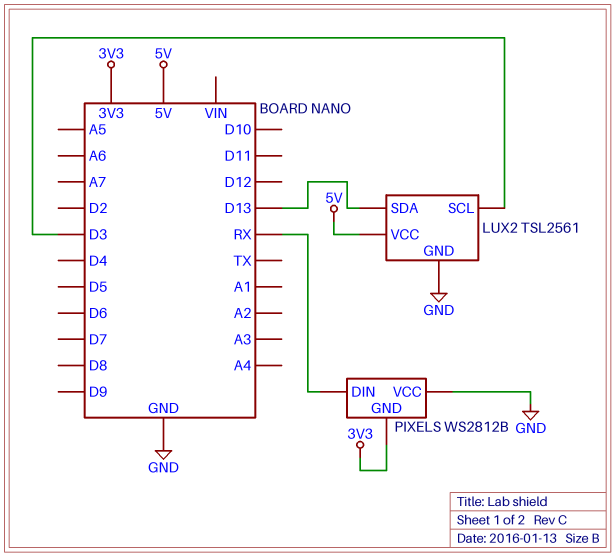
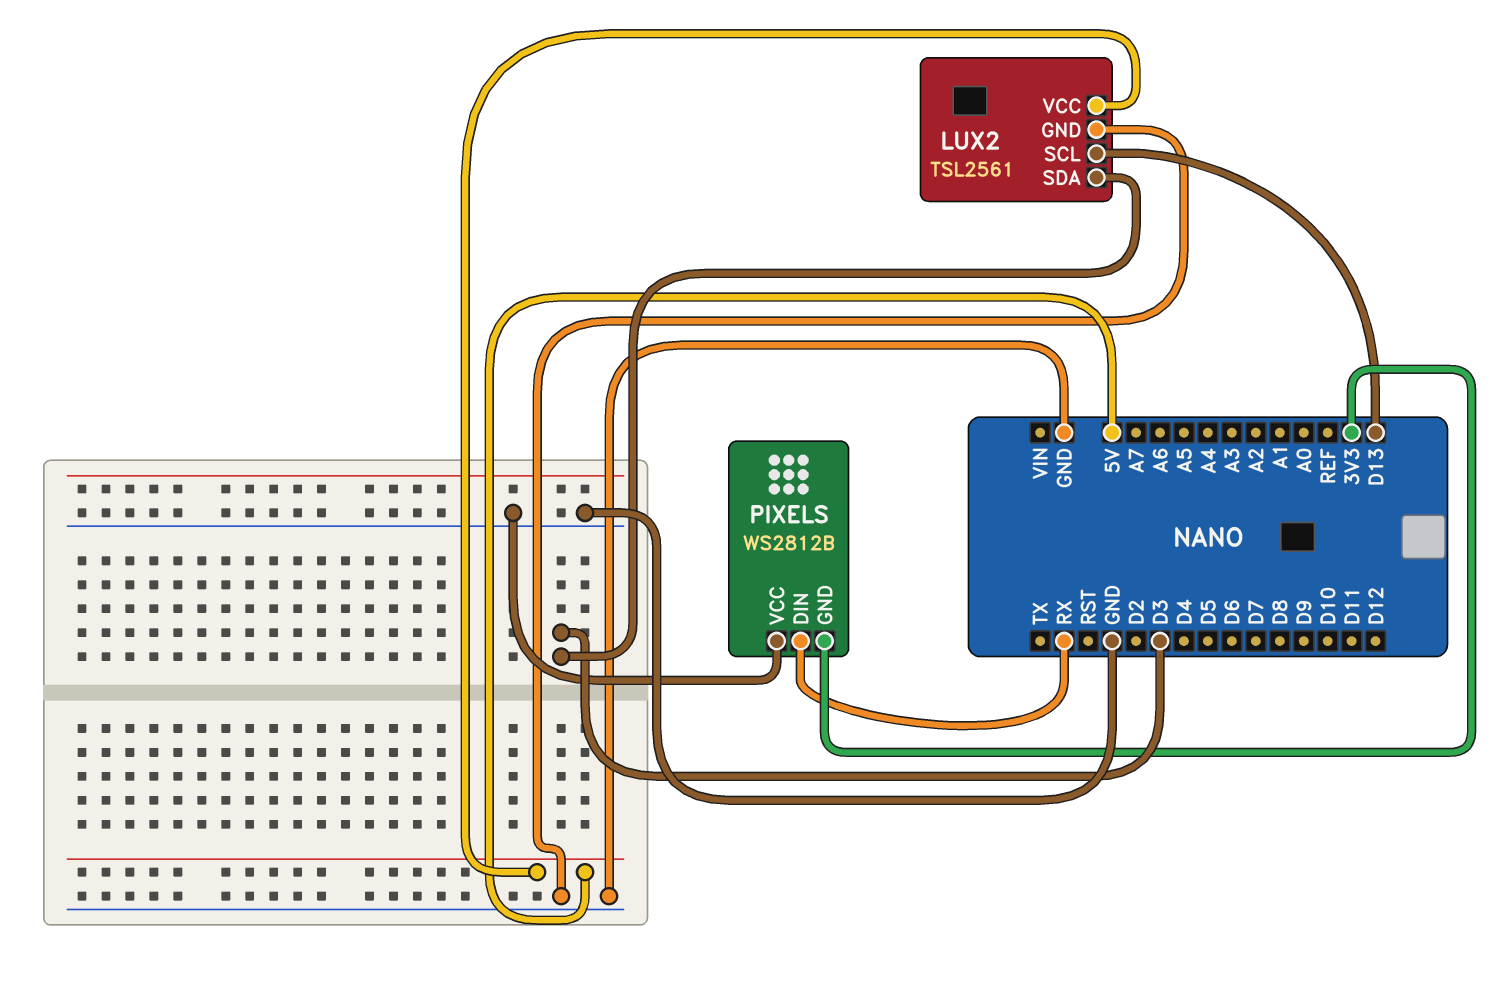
LUX2 pin SCL: D3 -> D13
LUX2 pin SDA: D13 -> D3

